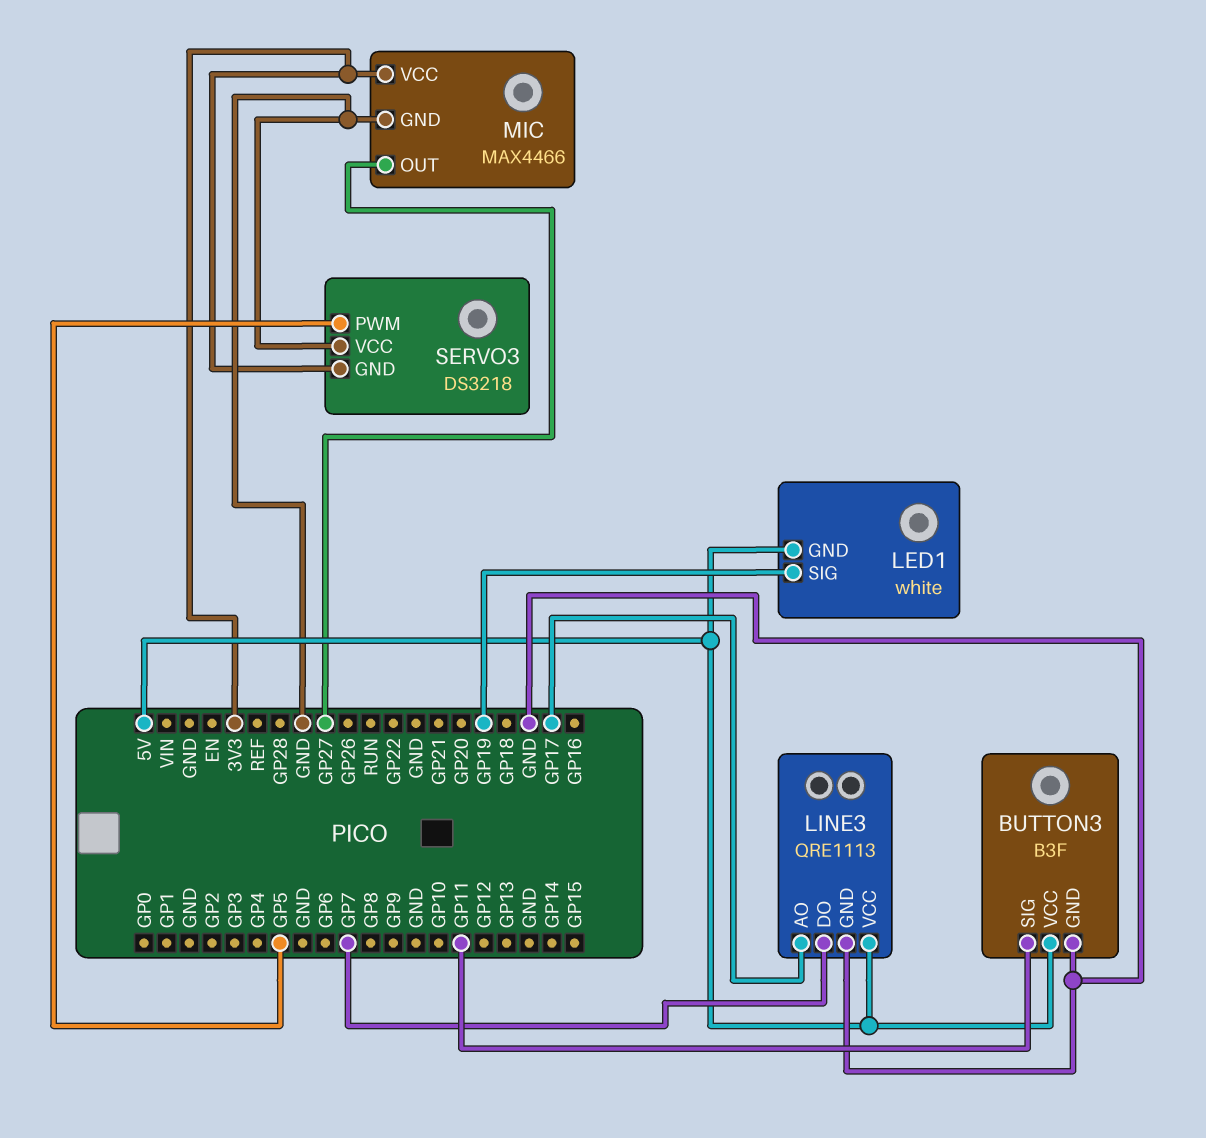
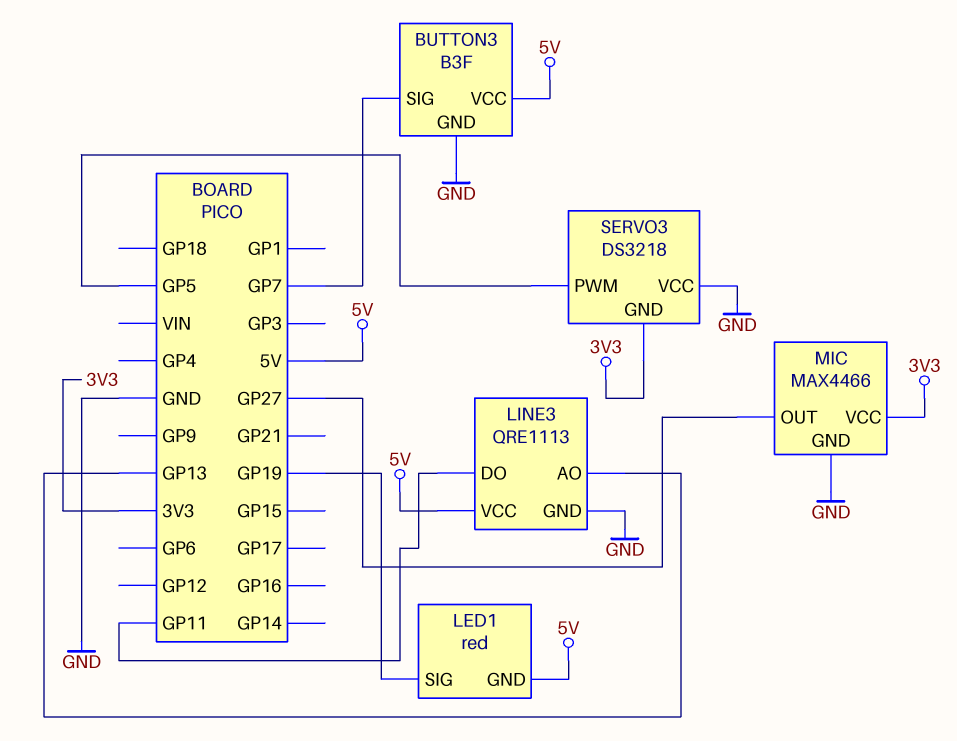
BUTTON3 pin SIG: GP11 -> GP7
LED1: white -> red
LINE3 pin AO: GP17 -> GP13
LINE3 pin DO: GP7 -> GP11

